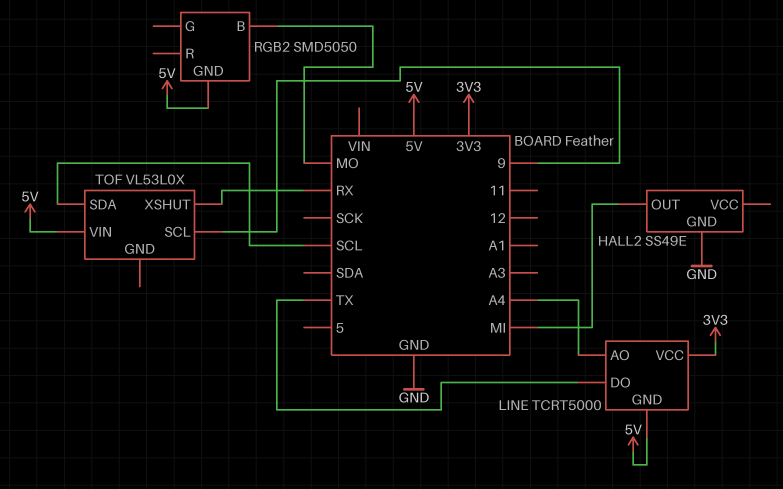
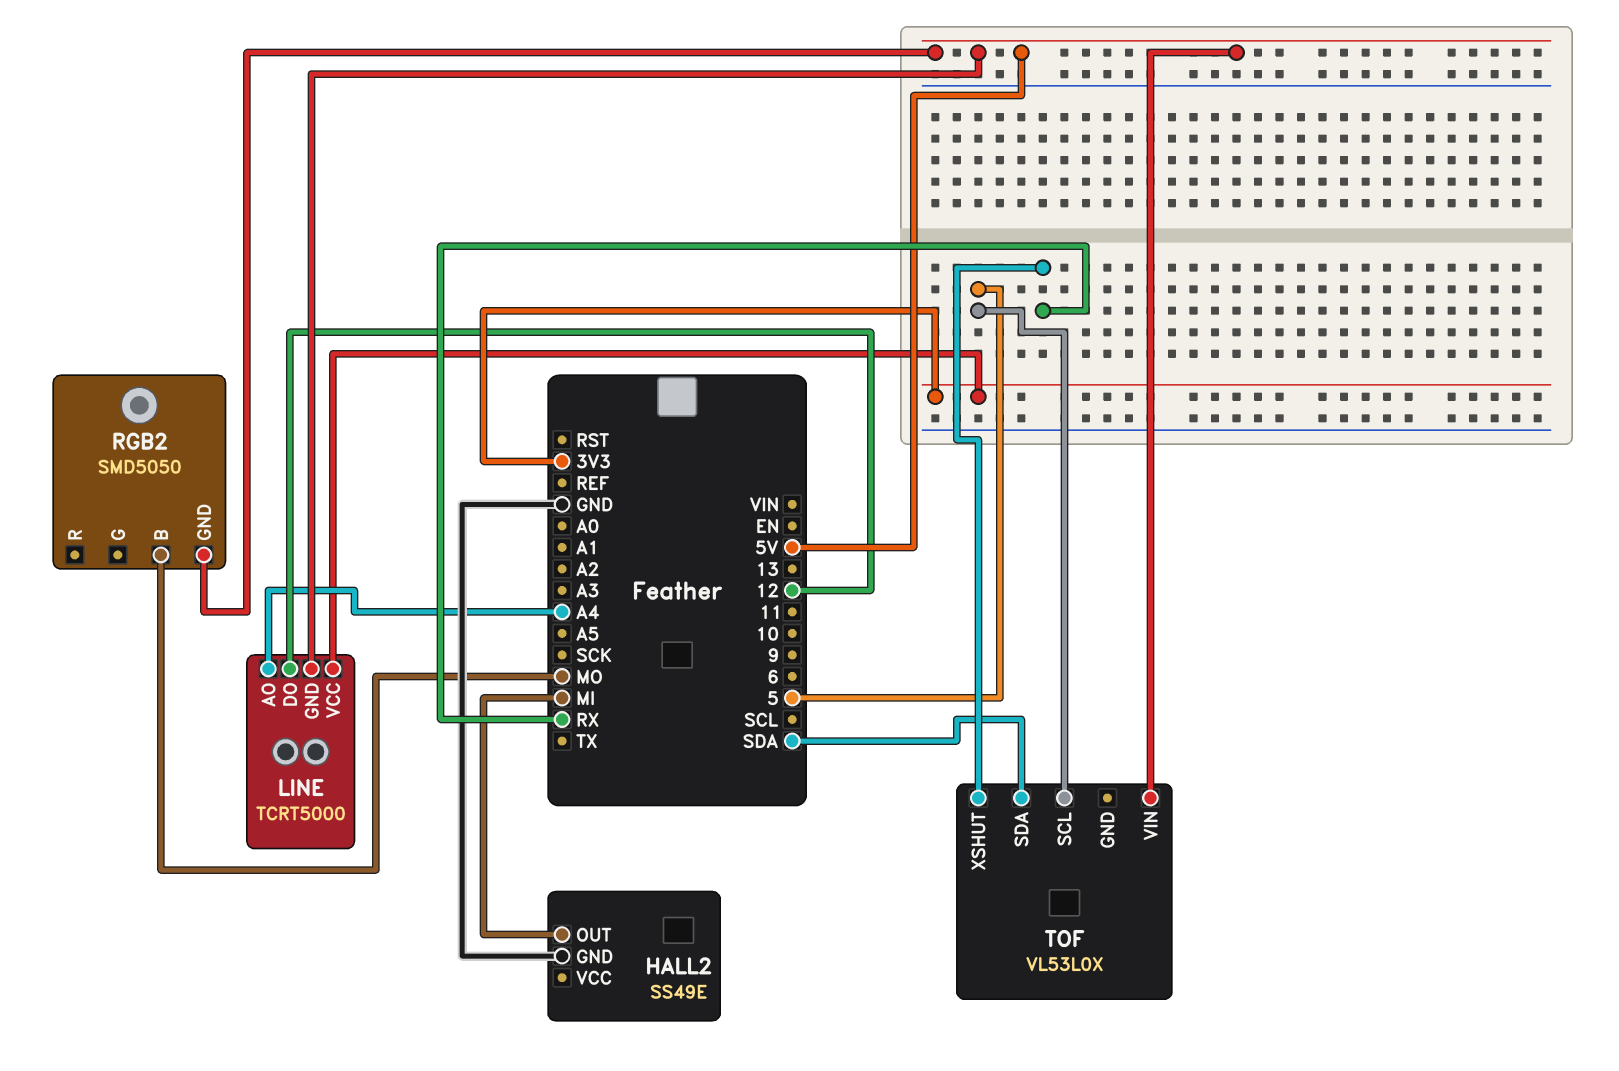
LINE pin DO: TX -> 12
TOF pin SCL: 9 -> 5
TOF pin SDA: SCL -> SDA

